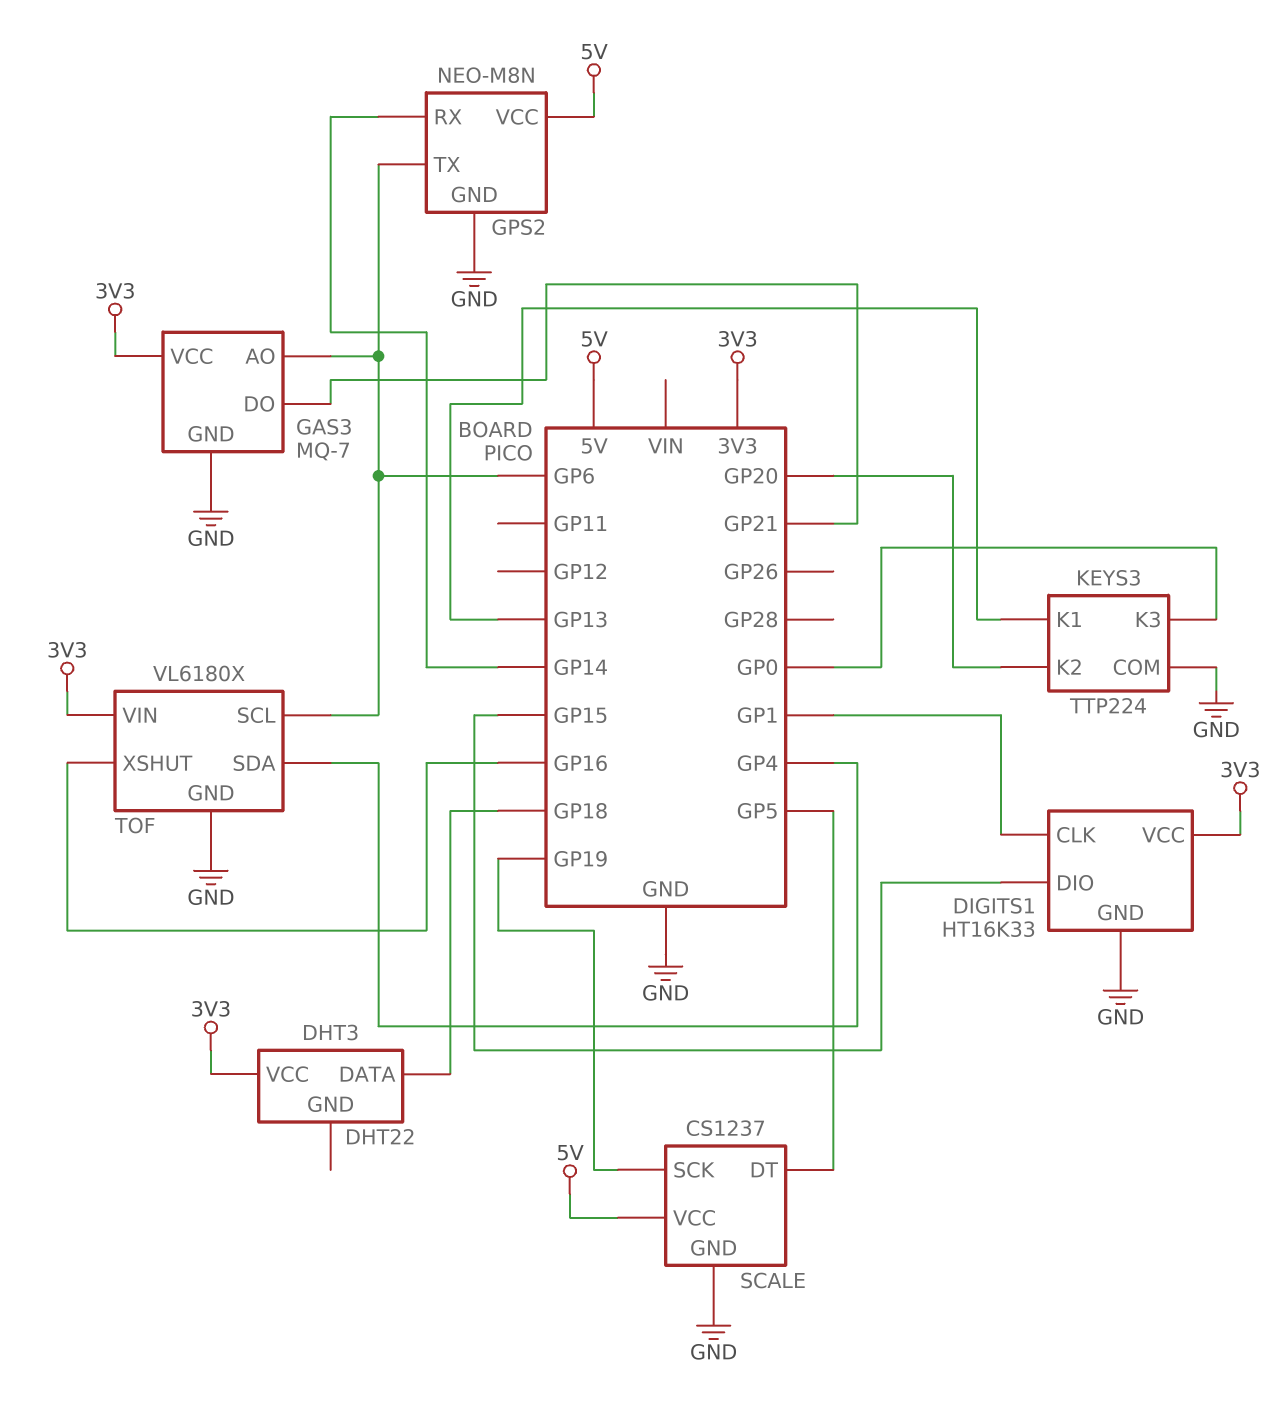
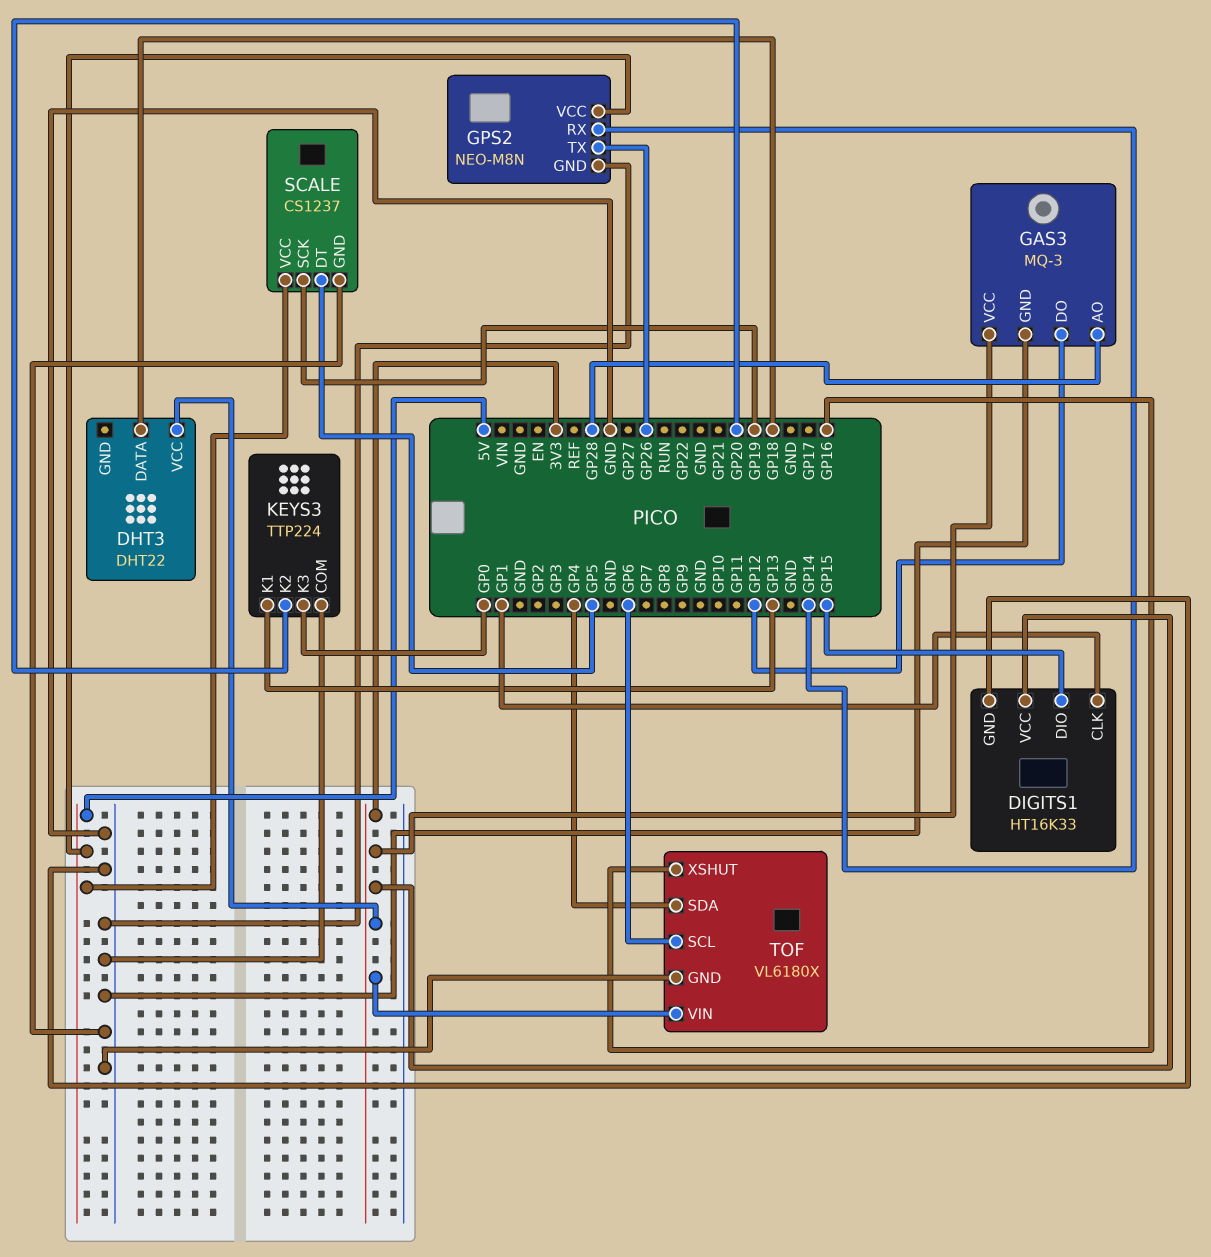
GAS3: MQ-7 -> MQ-3
GAS3 pin AO: GP6 -> GP28
GAS3 pin DO: GP21 -> GP12
GPS2 pin TX: GP6 -> GP26

